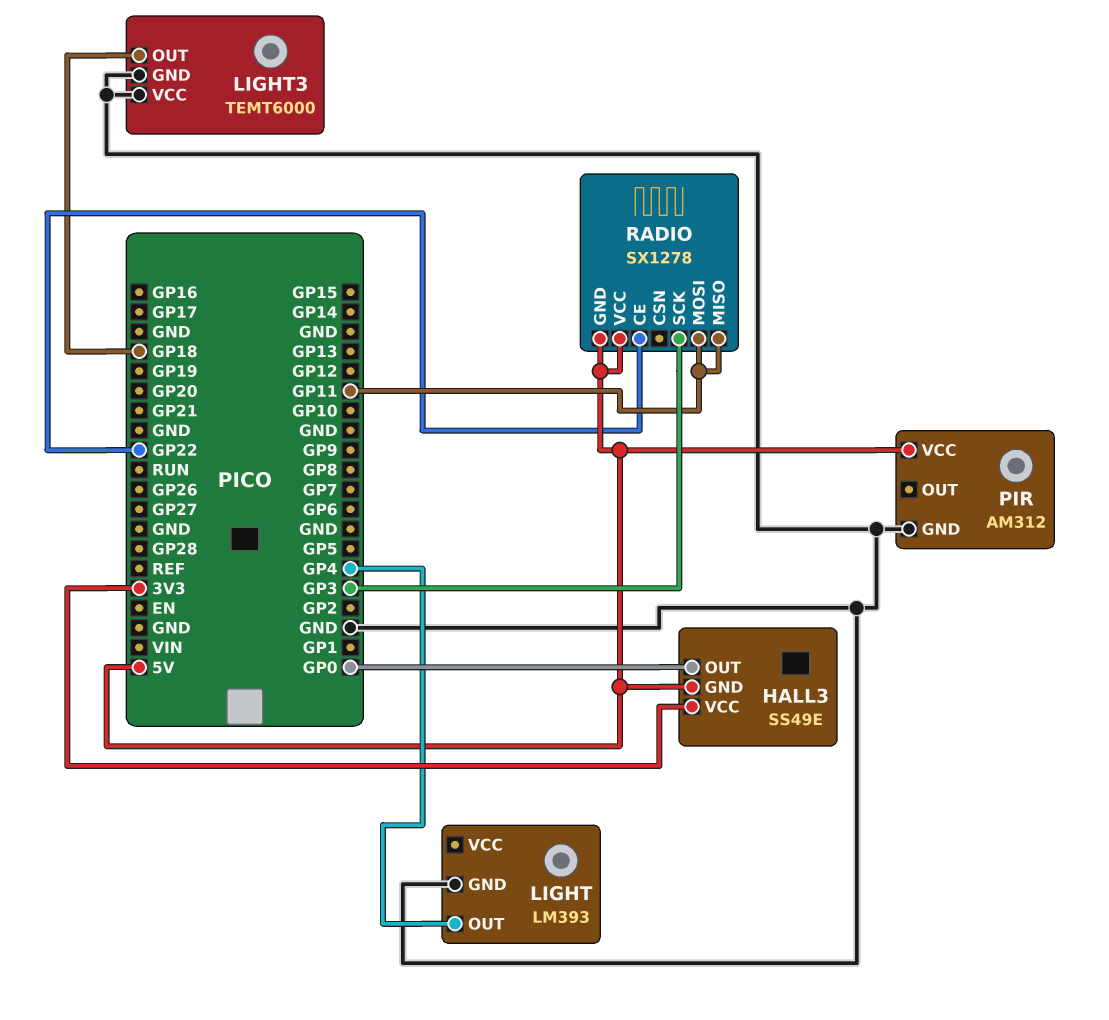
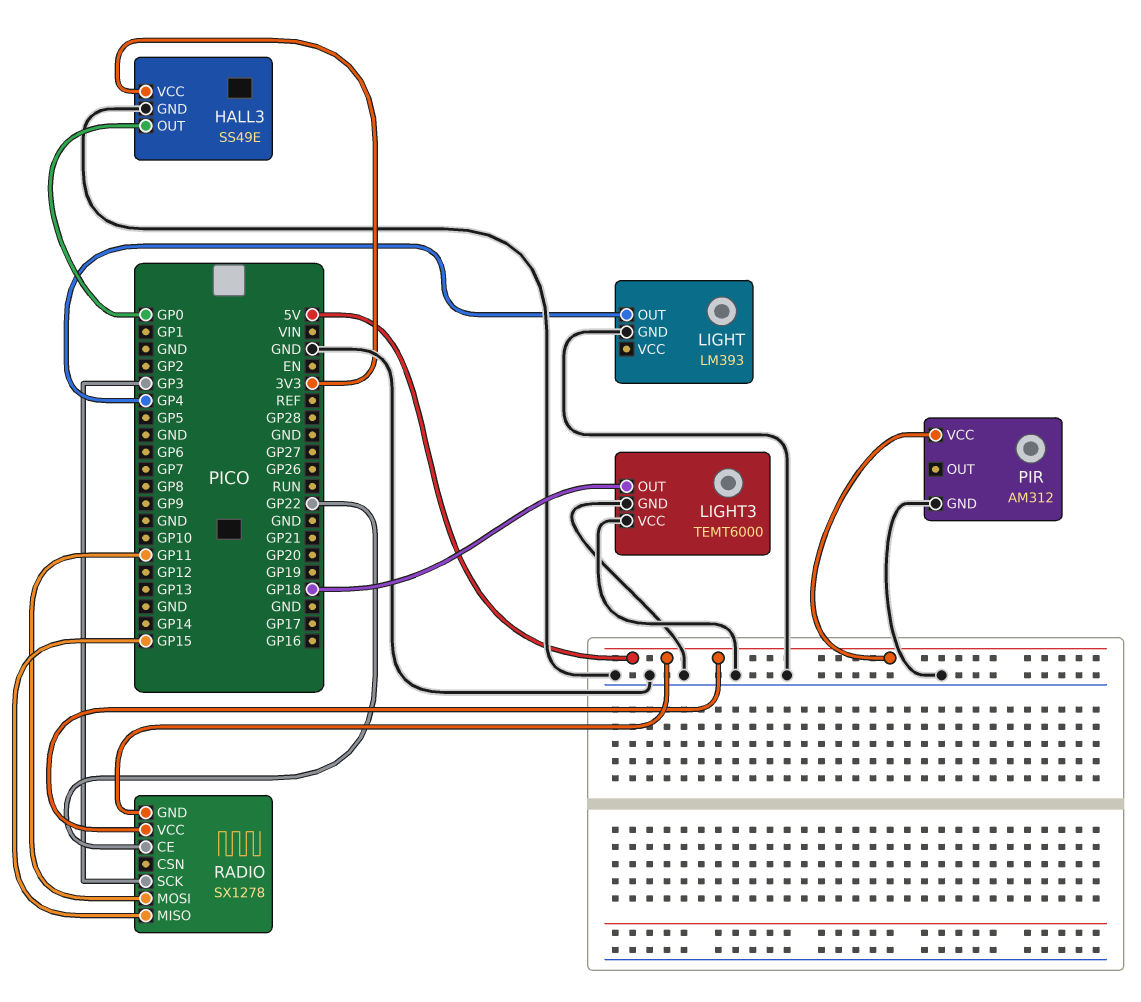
HALL3 pin GND: 5V -> GND
RADIO pin MISO: GP11 -> GP15

